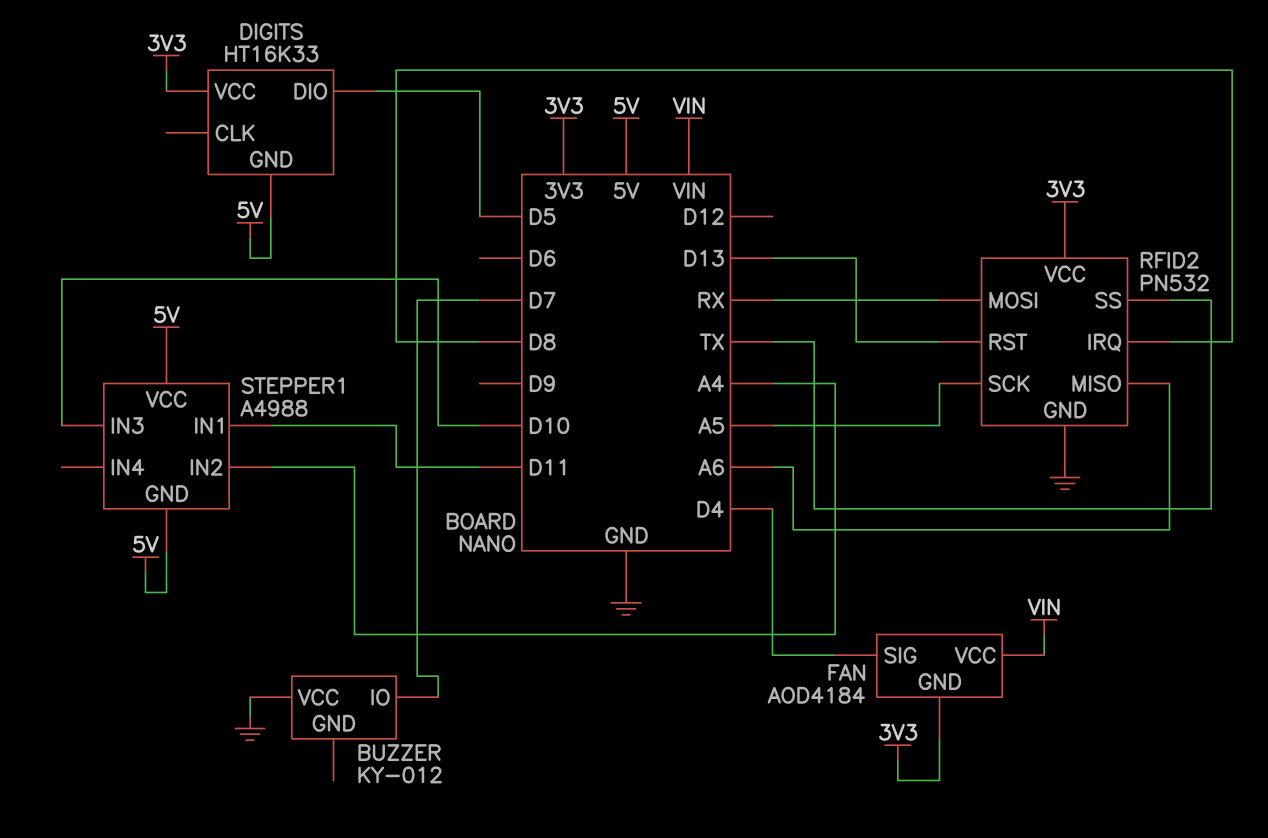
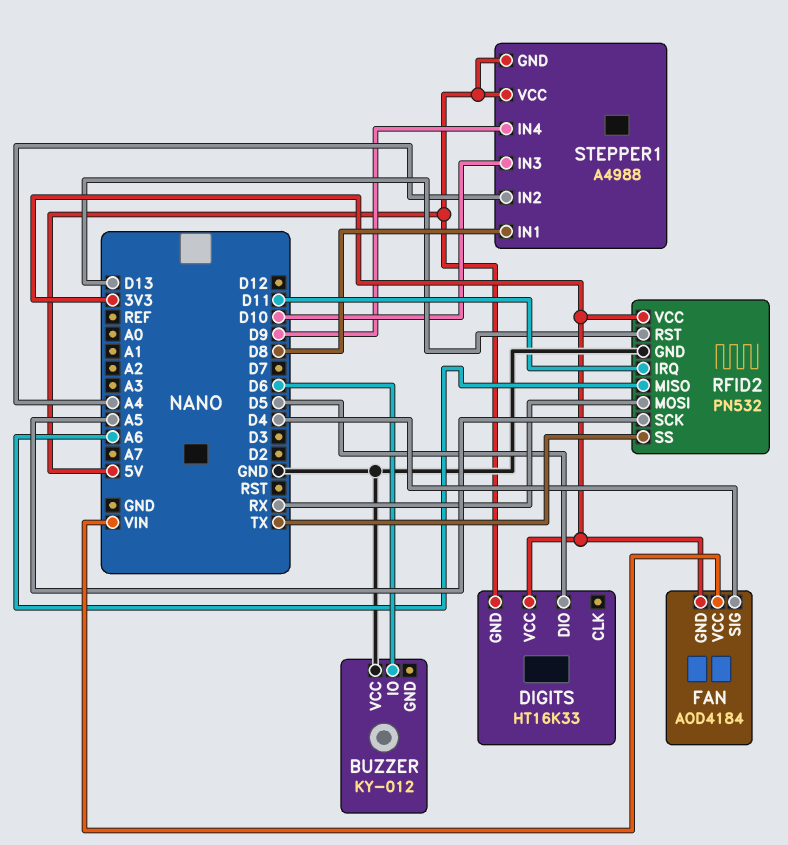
BUZZER pin IO: D7 -> D6
RFID2 pin IRQ: D8 -> D11
STEPPER1 pin IN1: D11 -> D8
STEPPER1 pin IN4: none -> D9

